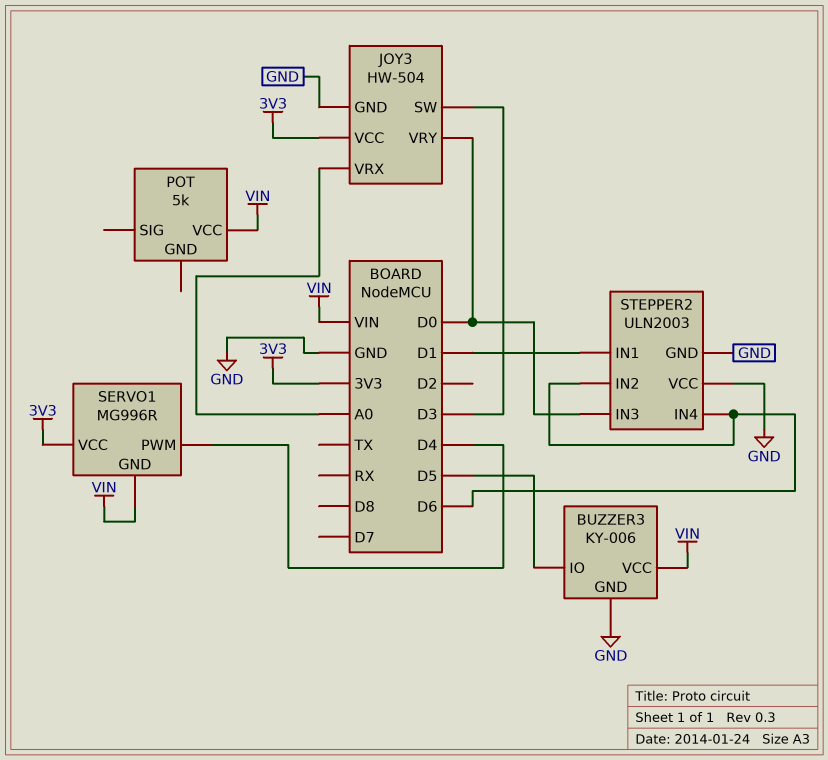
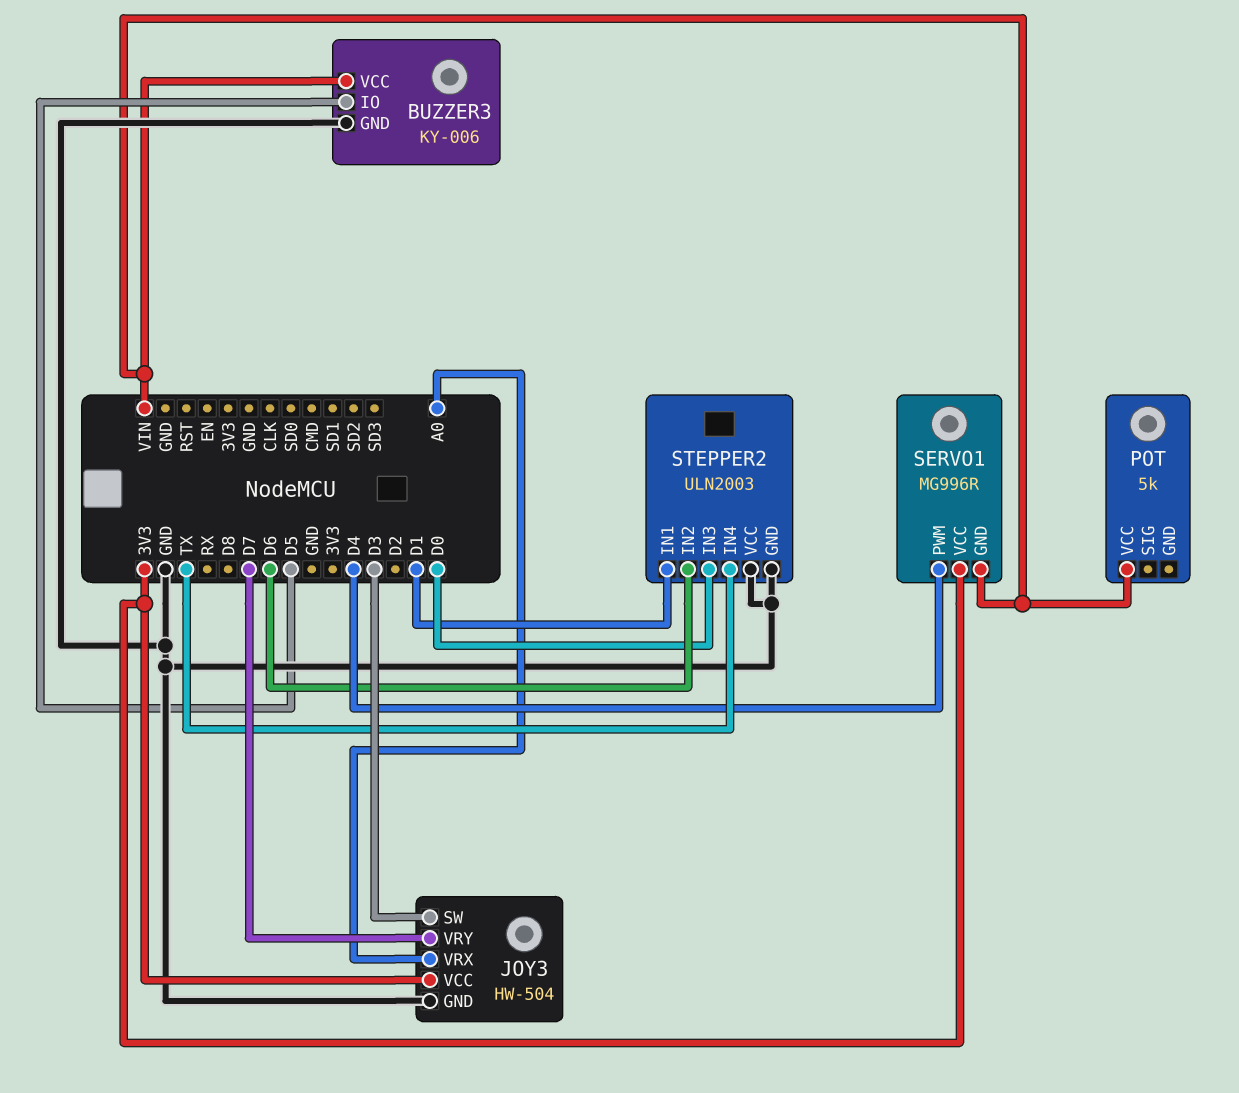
JOY3 pin VRY: D0 -> D7
STEPPER2 pin IN4: D6 -> TX

